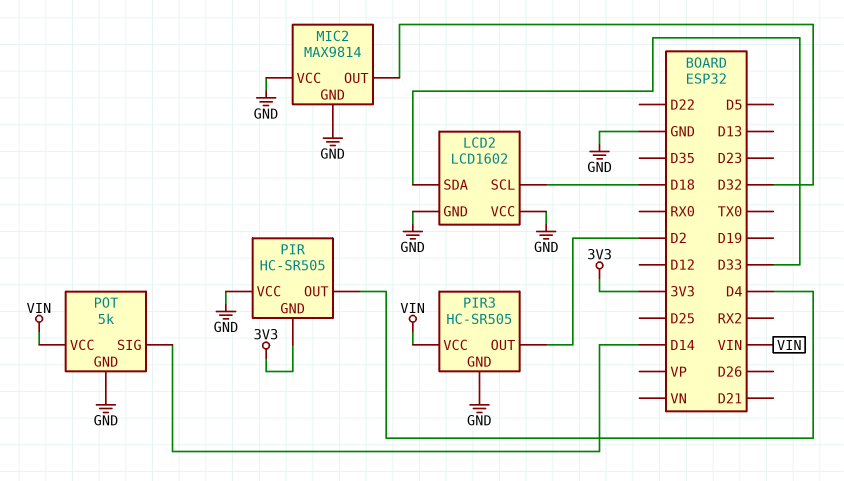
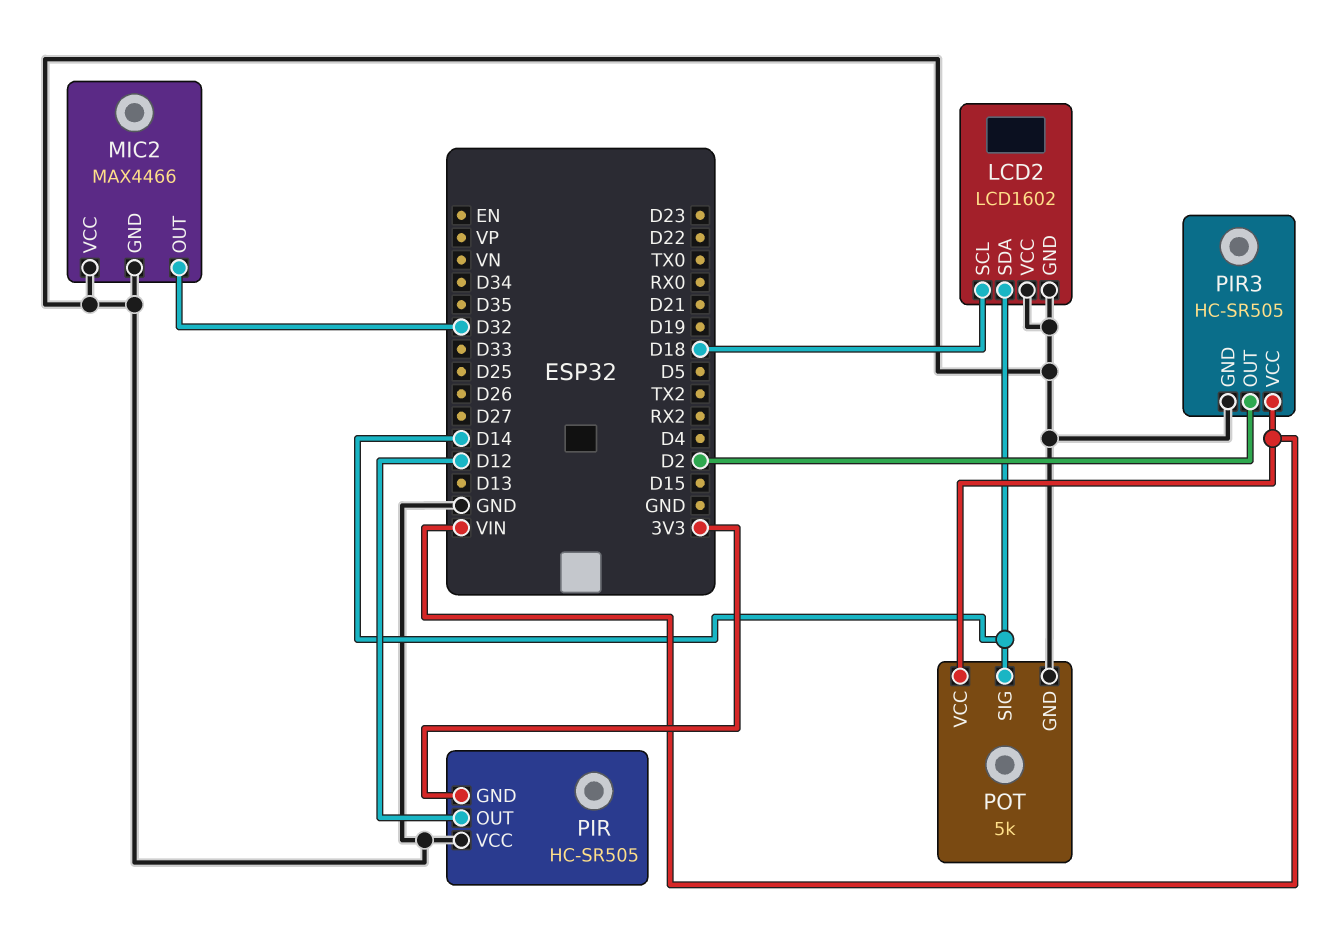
LCD2 pin SDA: D33 -> D14
MIC2: MAX9814 -> MAX4466
PIR pin OUT: D4 -> D12

